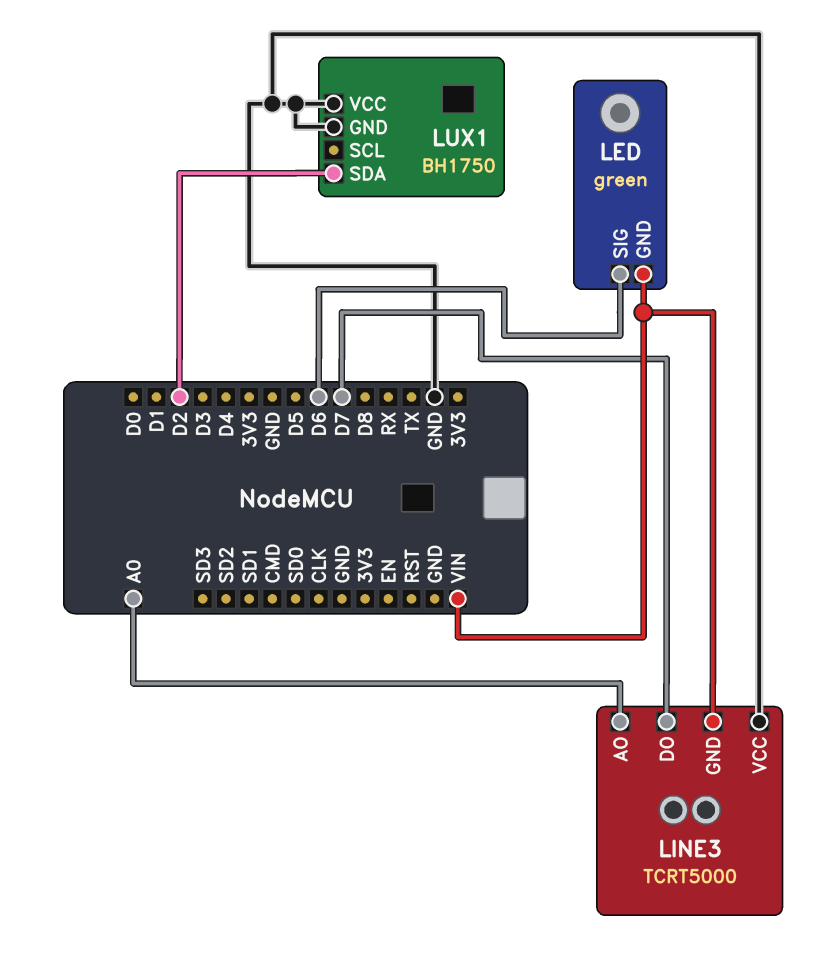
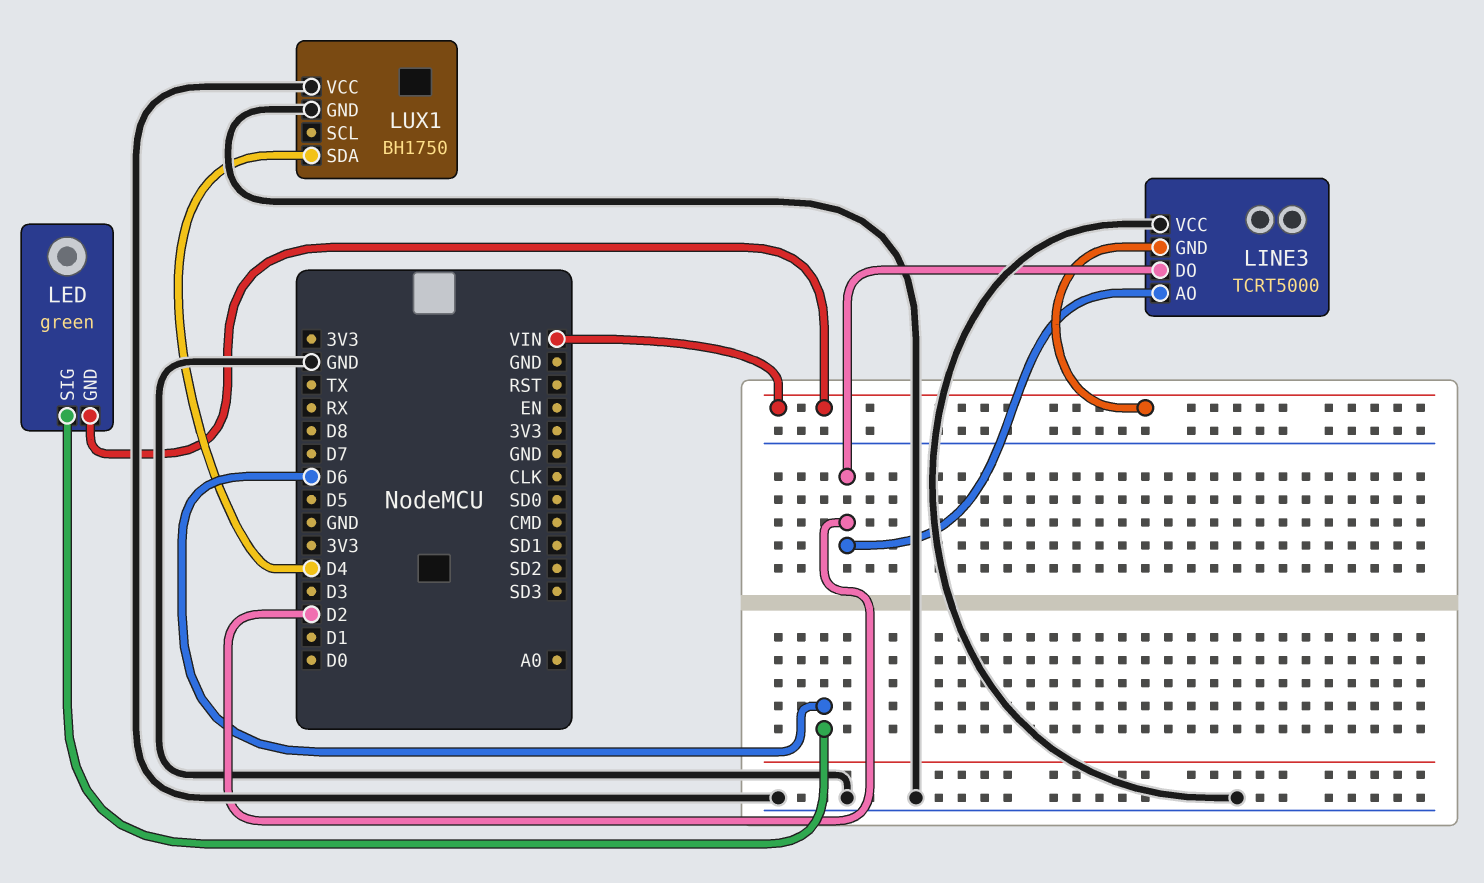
LINE3 pin AO: A0 -> D2
LINE3 pin DO: D7 -> D2
LUX1 pin SDA: D2 -> D4

